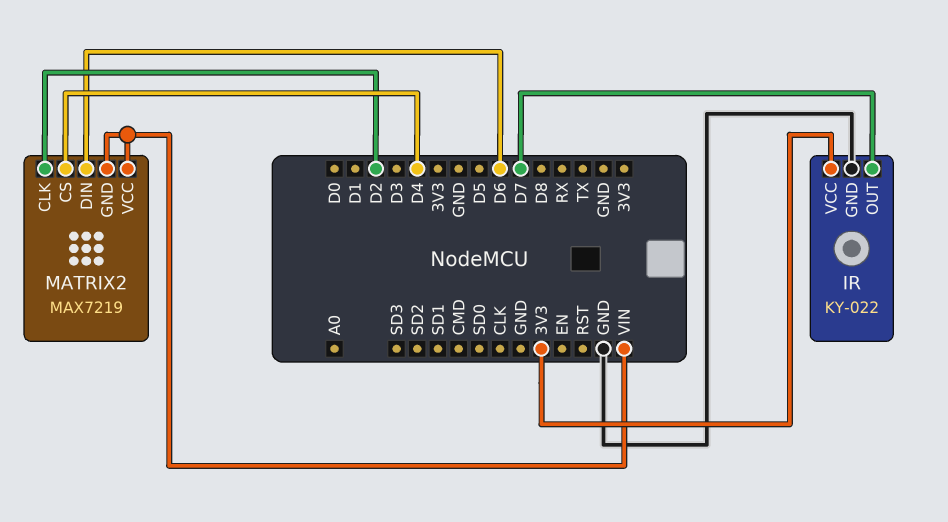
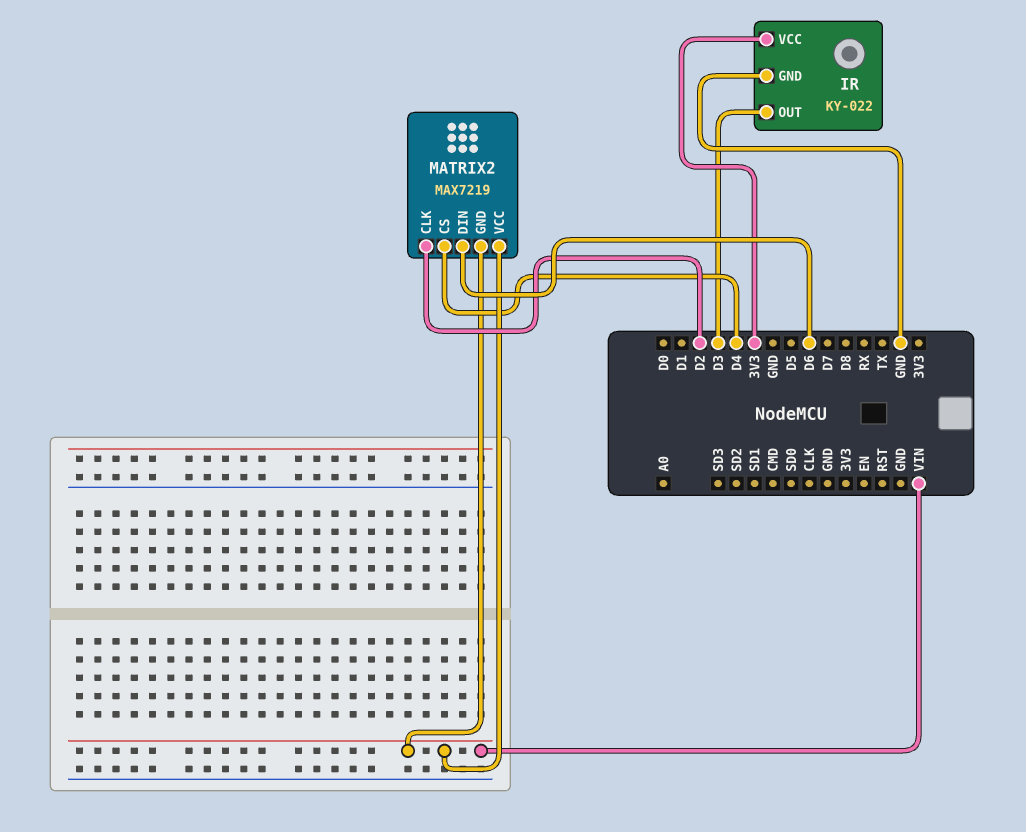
IR pin OUT: D7 -> D3

